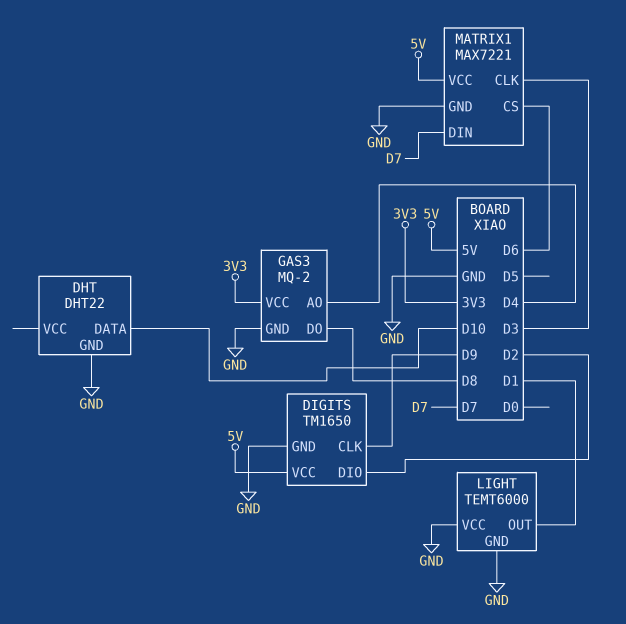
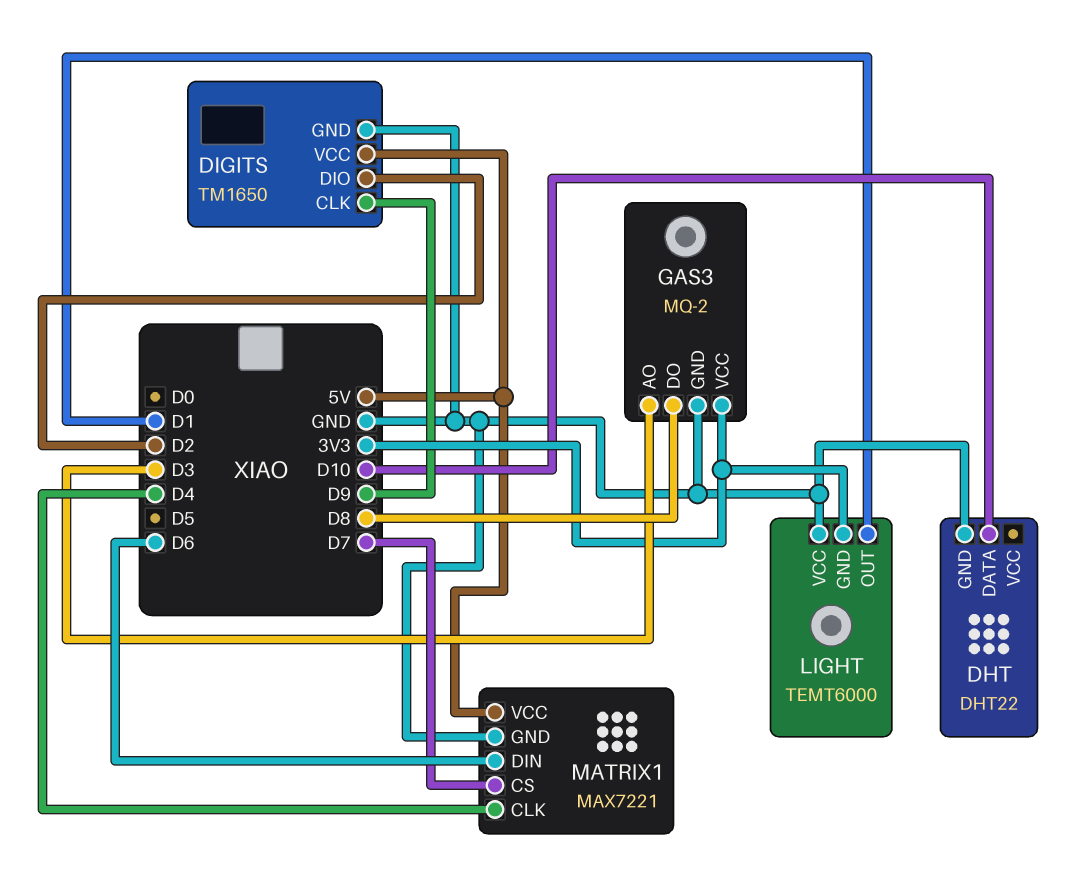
GAS3 pin AO: D4 -> D3
LIGHT pin GND: GND -> 3V3
MATRIX1 pin CLK: D3 -> D4
MATRIX1 pin CS: D6 -> D7
MATRIX1 pin DIN: D7 -> D6

